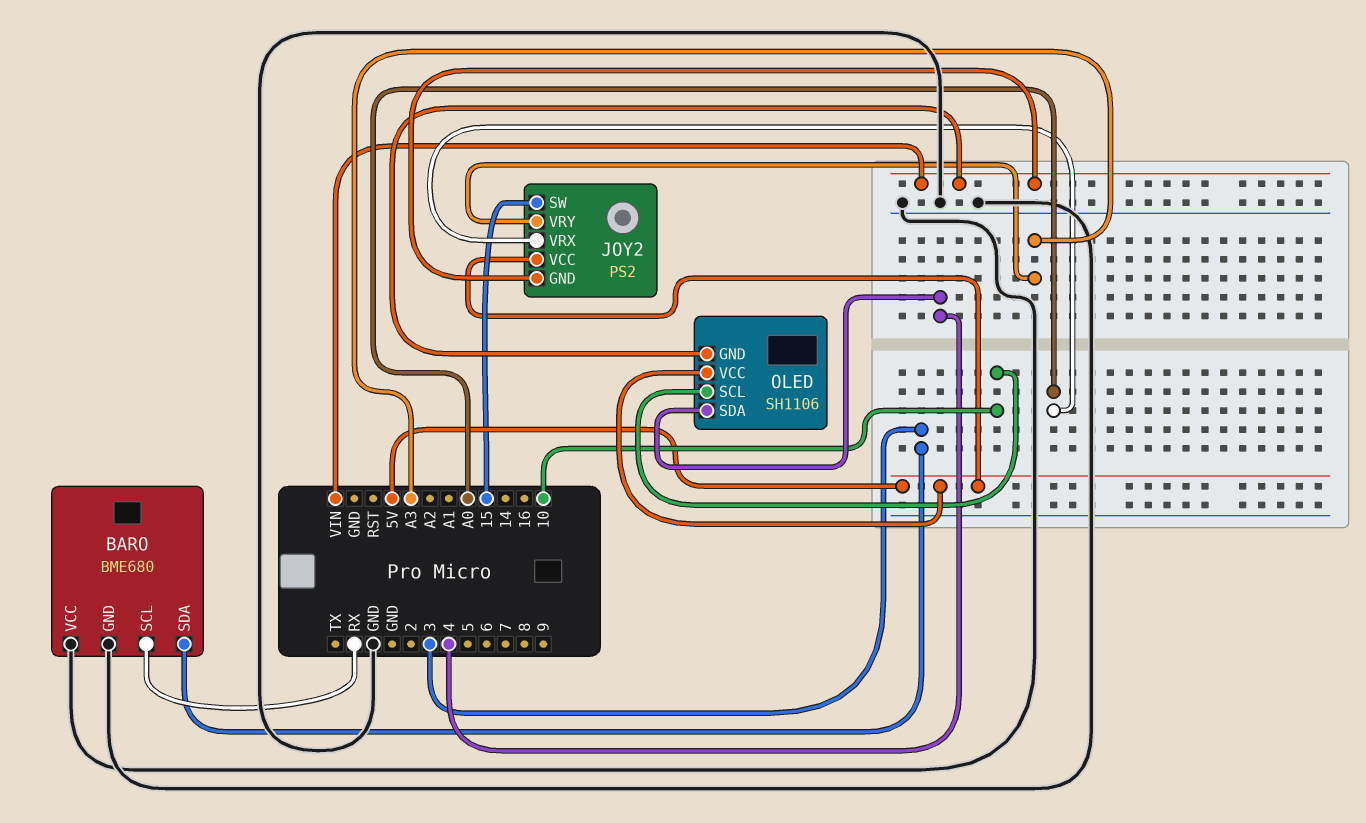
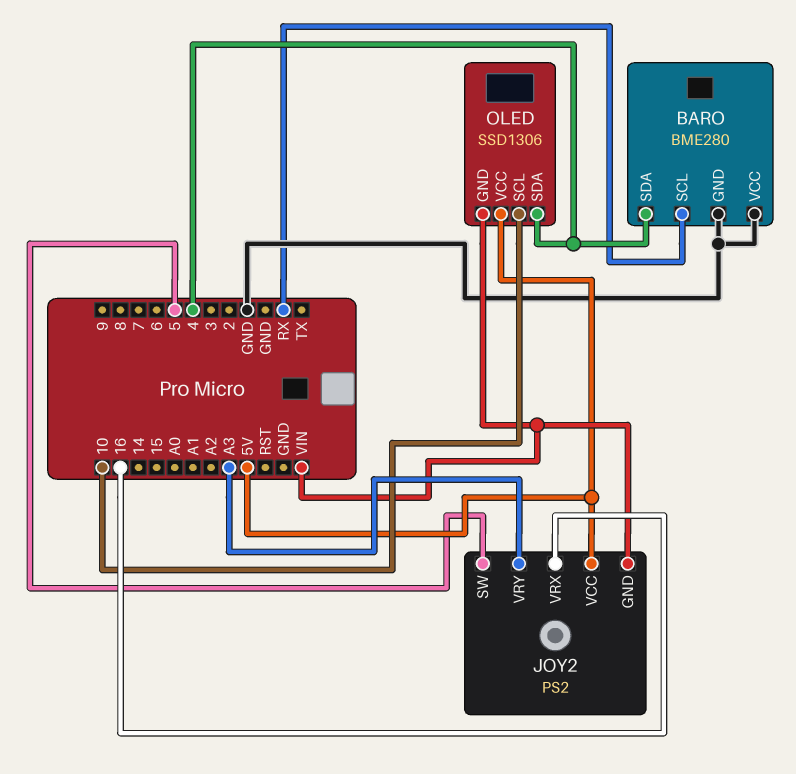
BARO: BME680 -> BME280
BARO pin SDA: 3 -> 4
JOY2 pin SW: 15 -> 5
JOY2 pin VRX: A0 -> 16
OLED: SH1106 -> SSD1306

